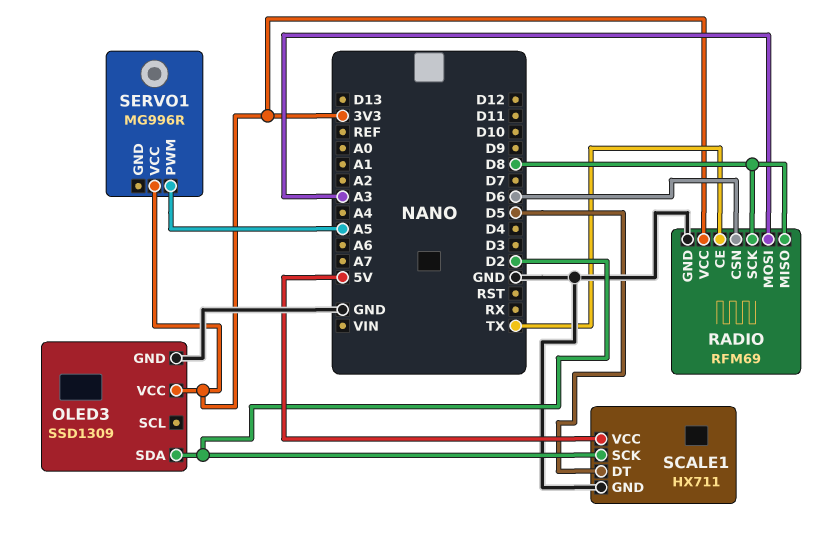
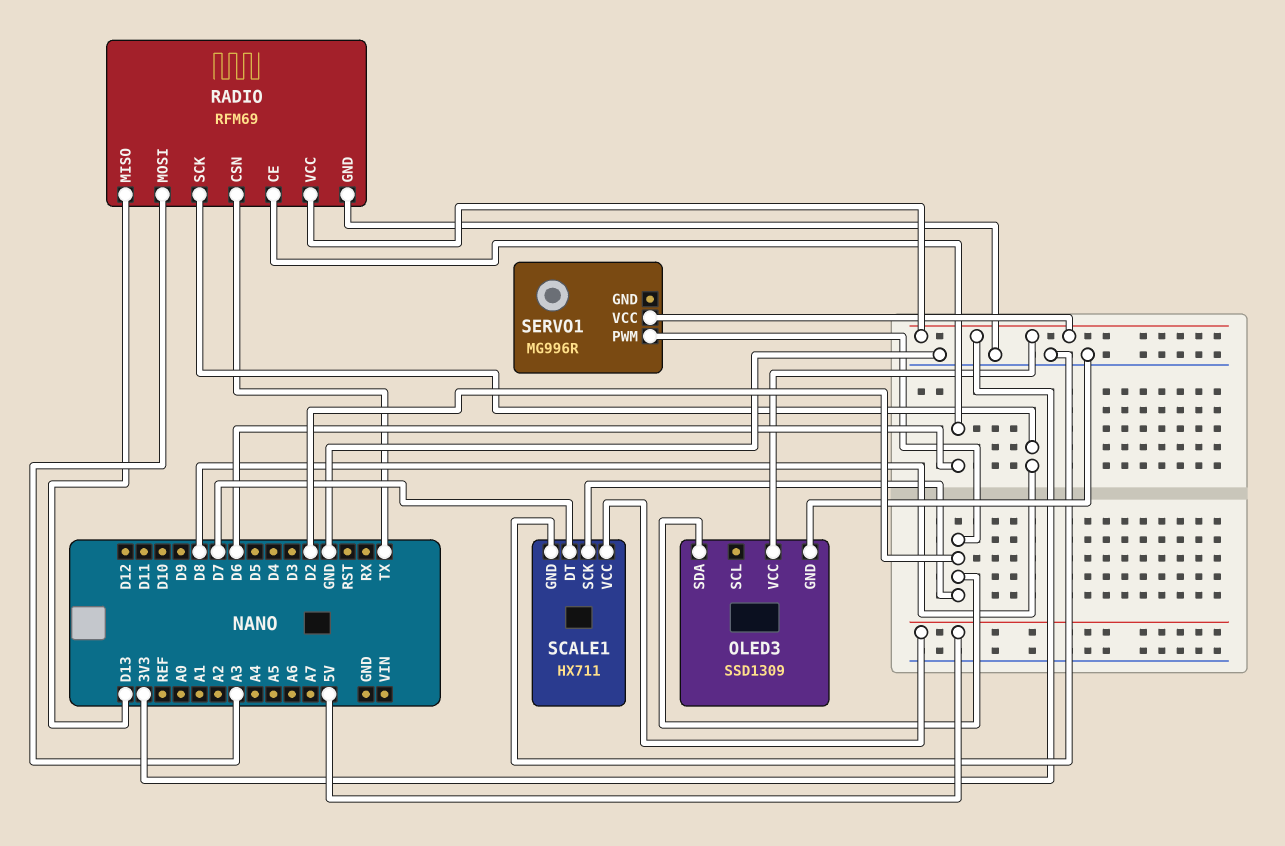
RADIO pin CE: TX -> D6
RADIO pin CSN: D6 -> TX
RADIO pin MISO: D8 -> D13
SCALE1 pin DT: D5 -> D7
SERVO1 pin PWM: A5 -> D2

